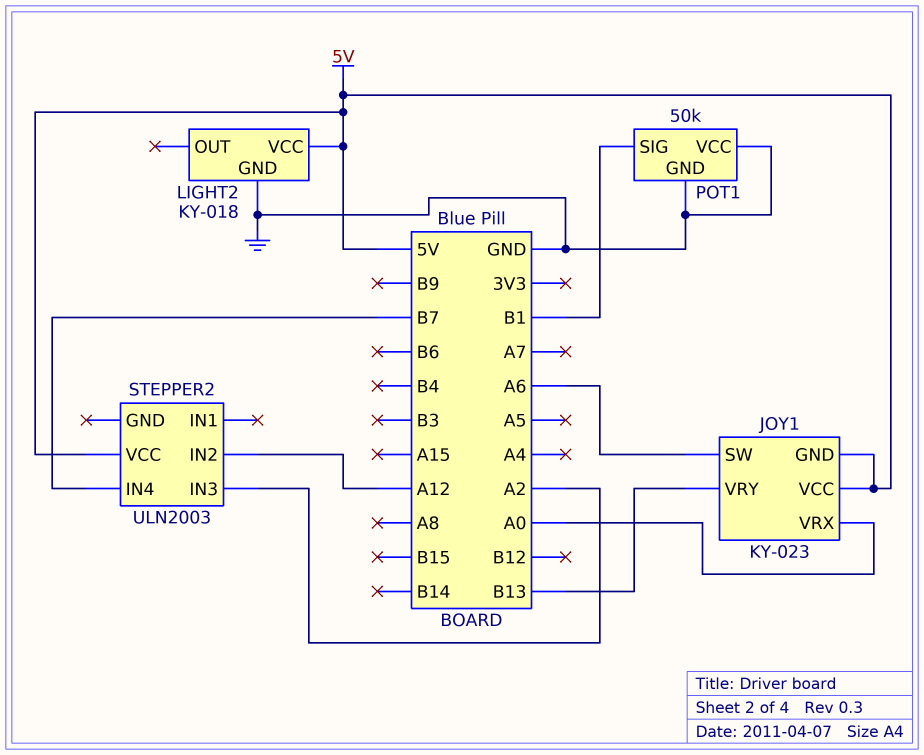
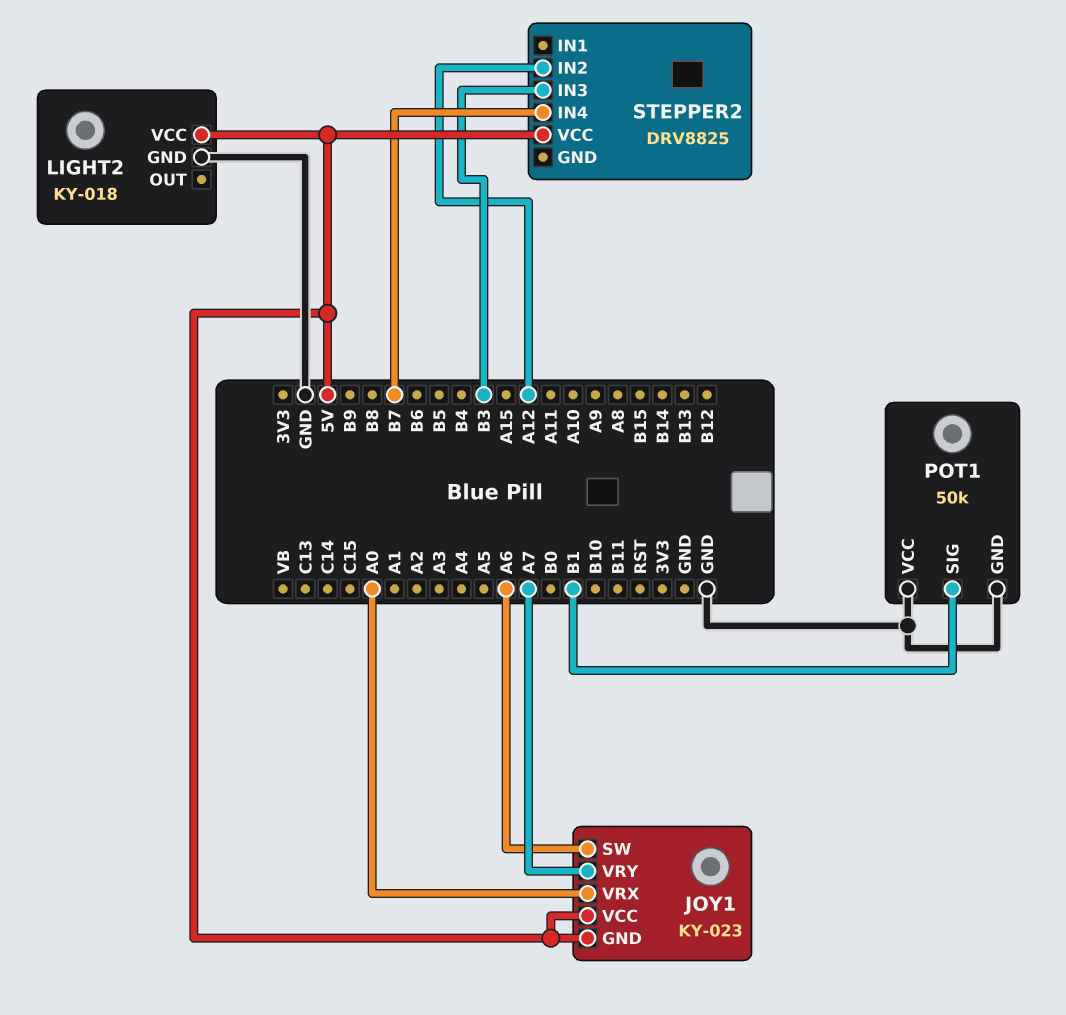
JOY1 pin VRY: B13 -> A7
STEPPER2: ULN2003 -> DRV8825
STEPPER2 pin IN3: A2 -> B3

